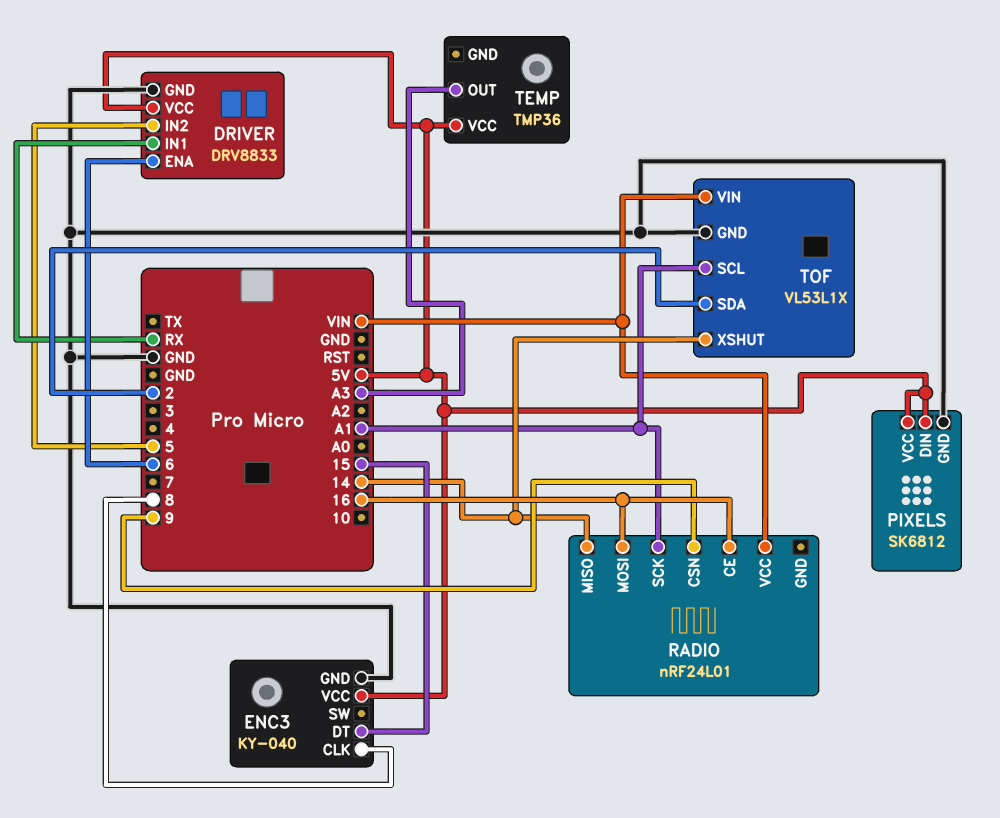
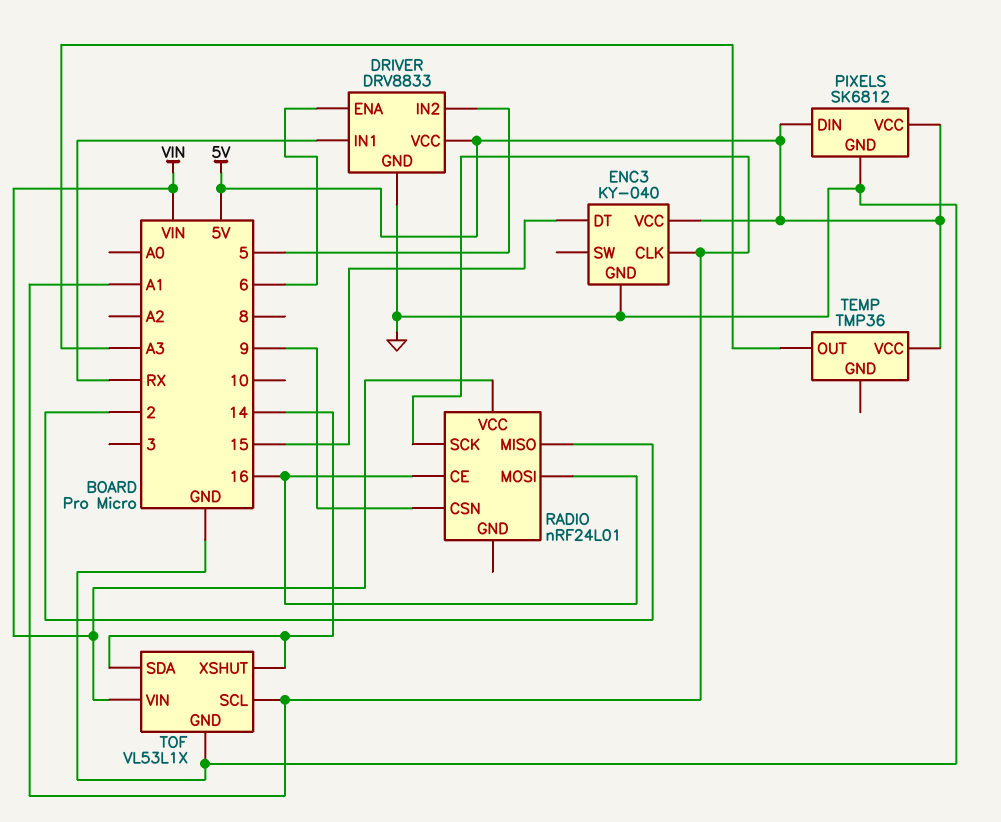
ENC3 pin CLK: 8 -> A1
RADIO pin MISO: 14 -> 2
TOF pin SDA: 2 -> 14

